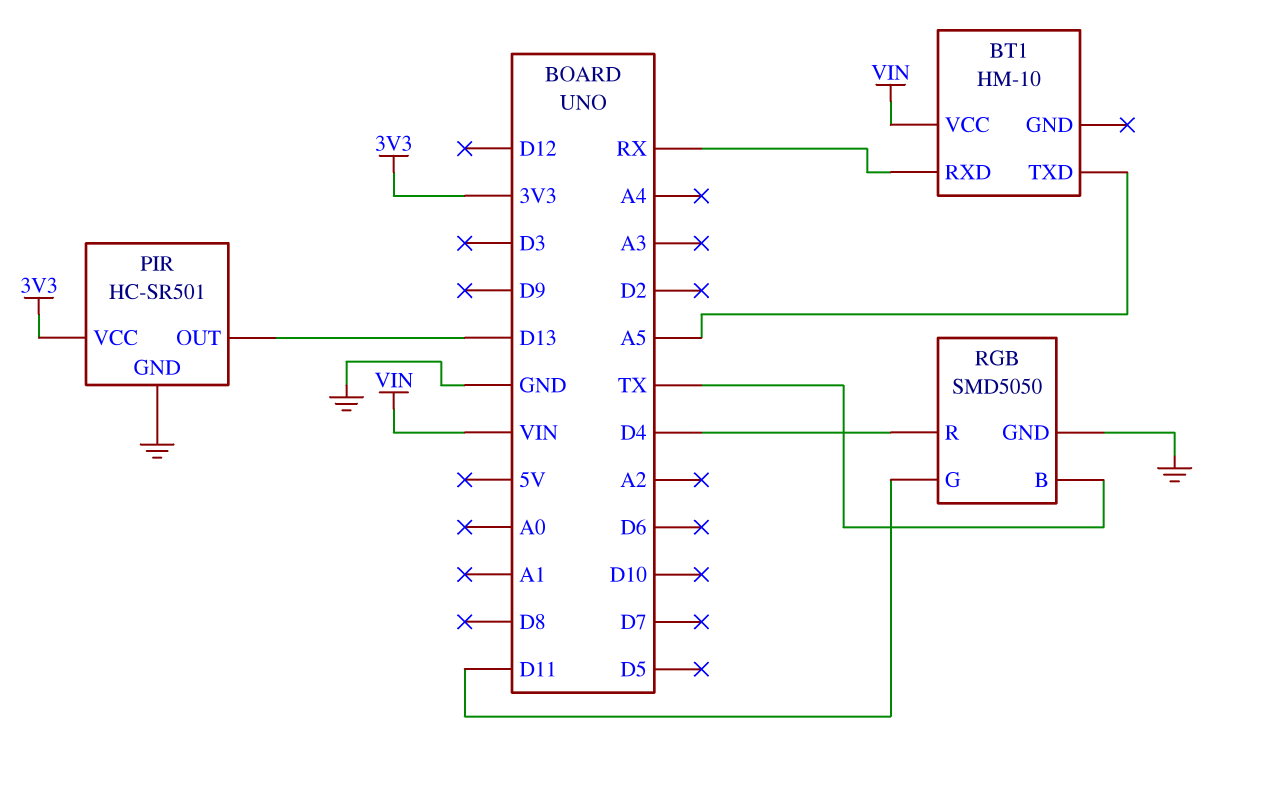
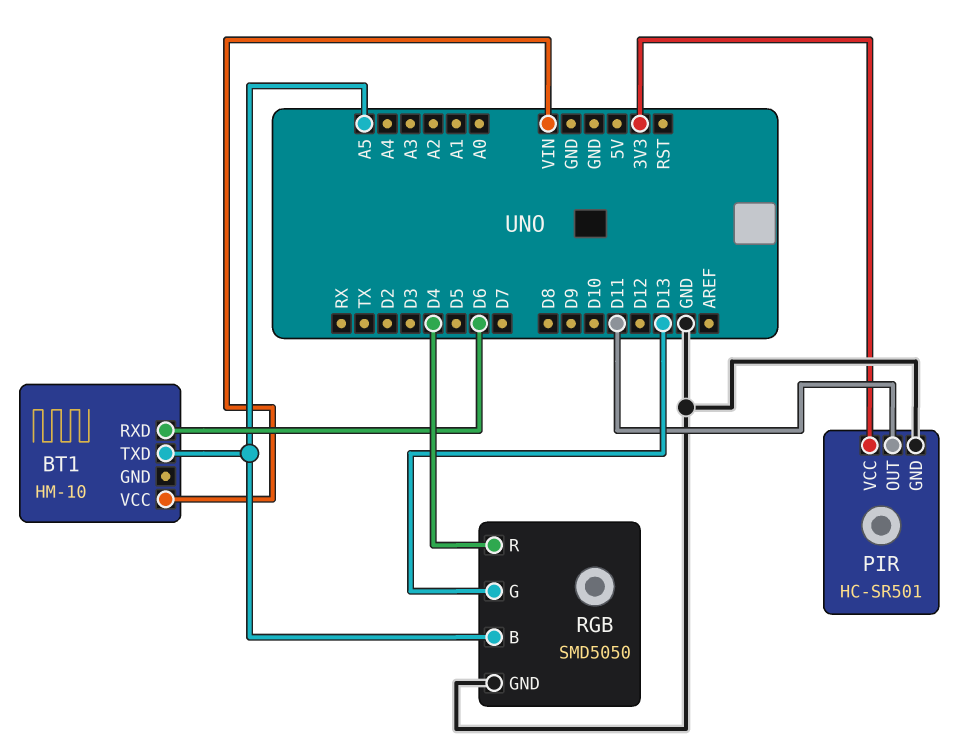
BT1 pin RXD: RX -> D6
PIR pin OUT: D13 -> D11
RGB pin B: TX -> A5
RGB pin G: D11 -> D13

